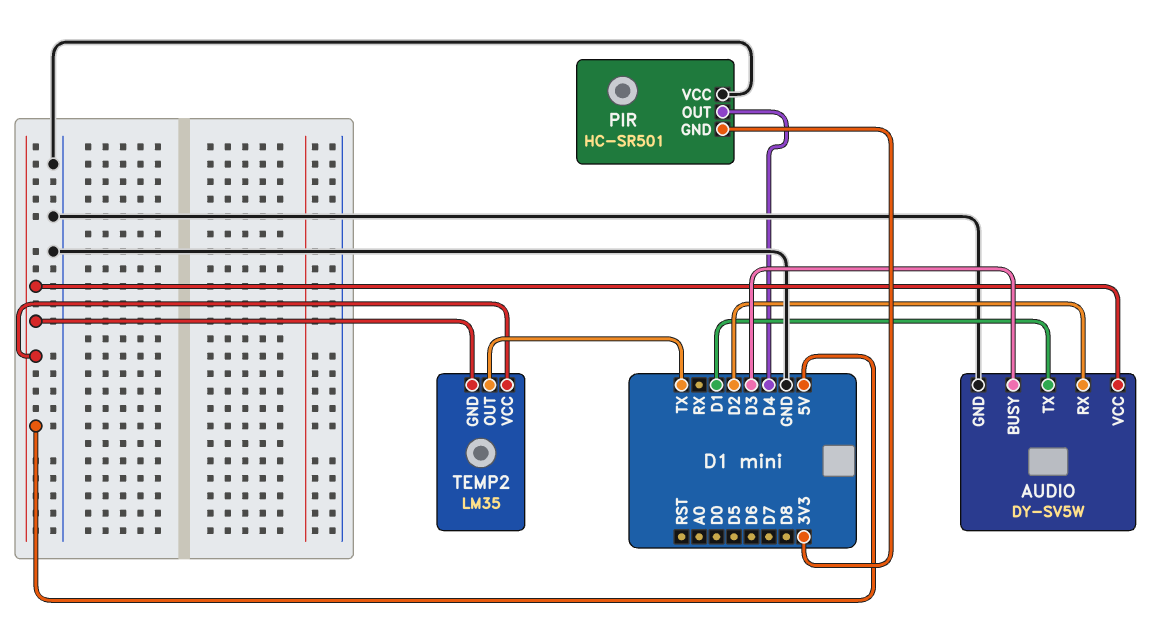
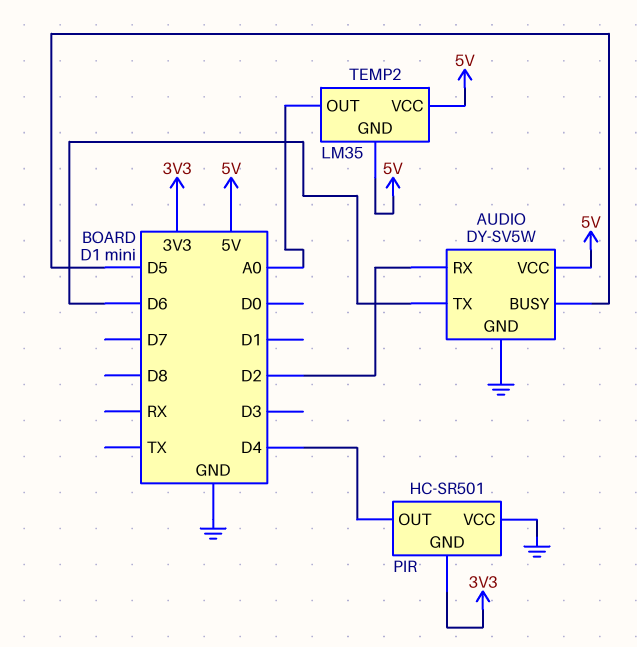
AUDIO pin BUSY: D3 -> D5
AUDIO pin TX: D1 -> D6
TEMP2 pin OUT: TX -> A0

